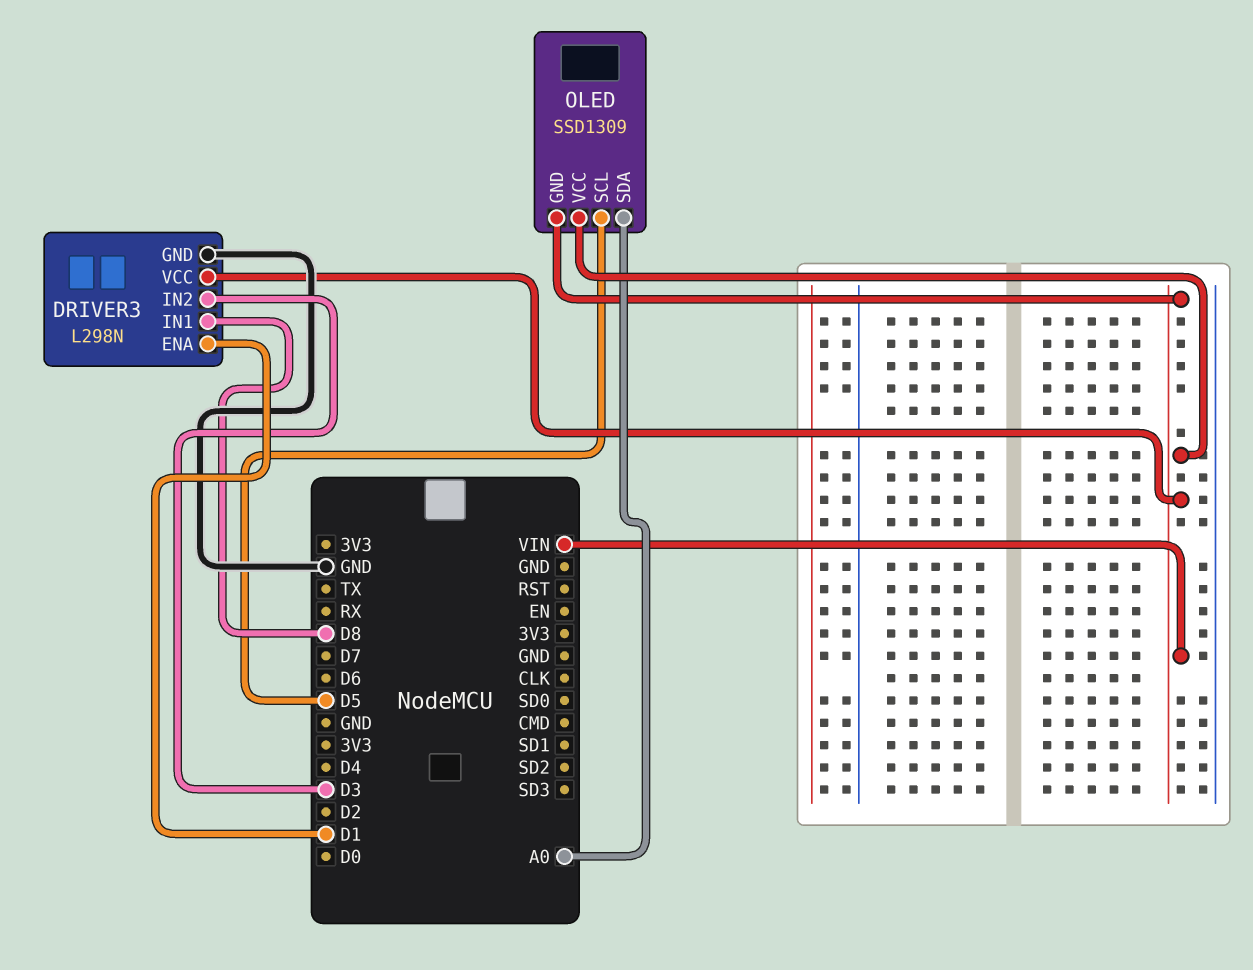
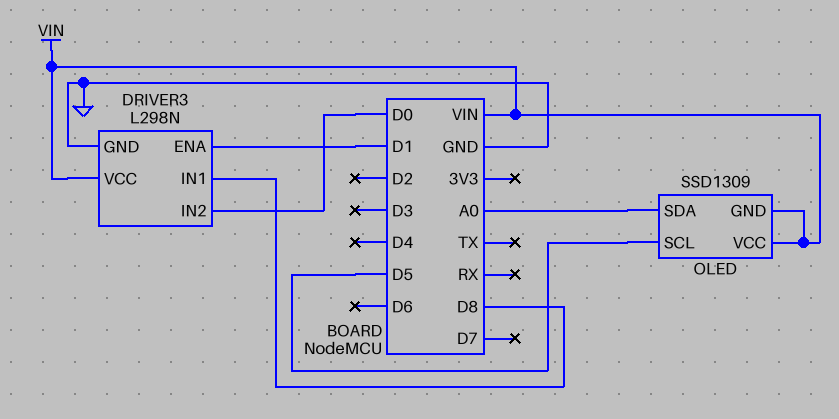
DRIVER3 pin IN2: D3 -> D0

